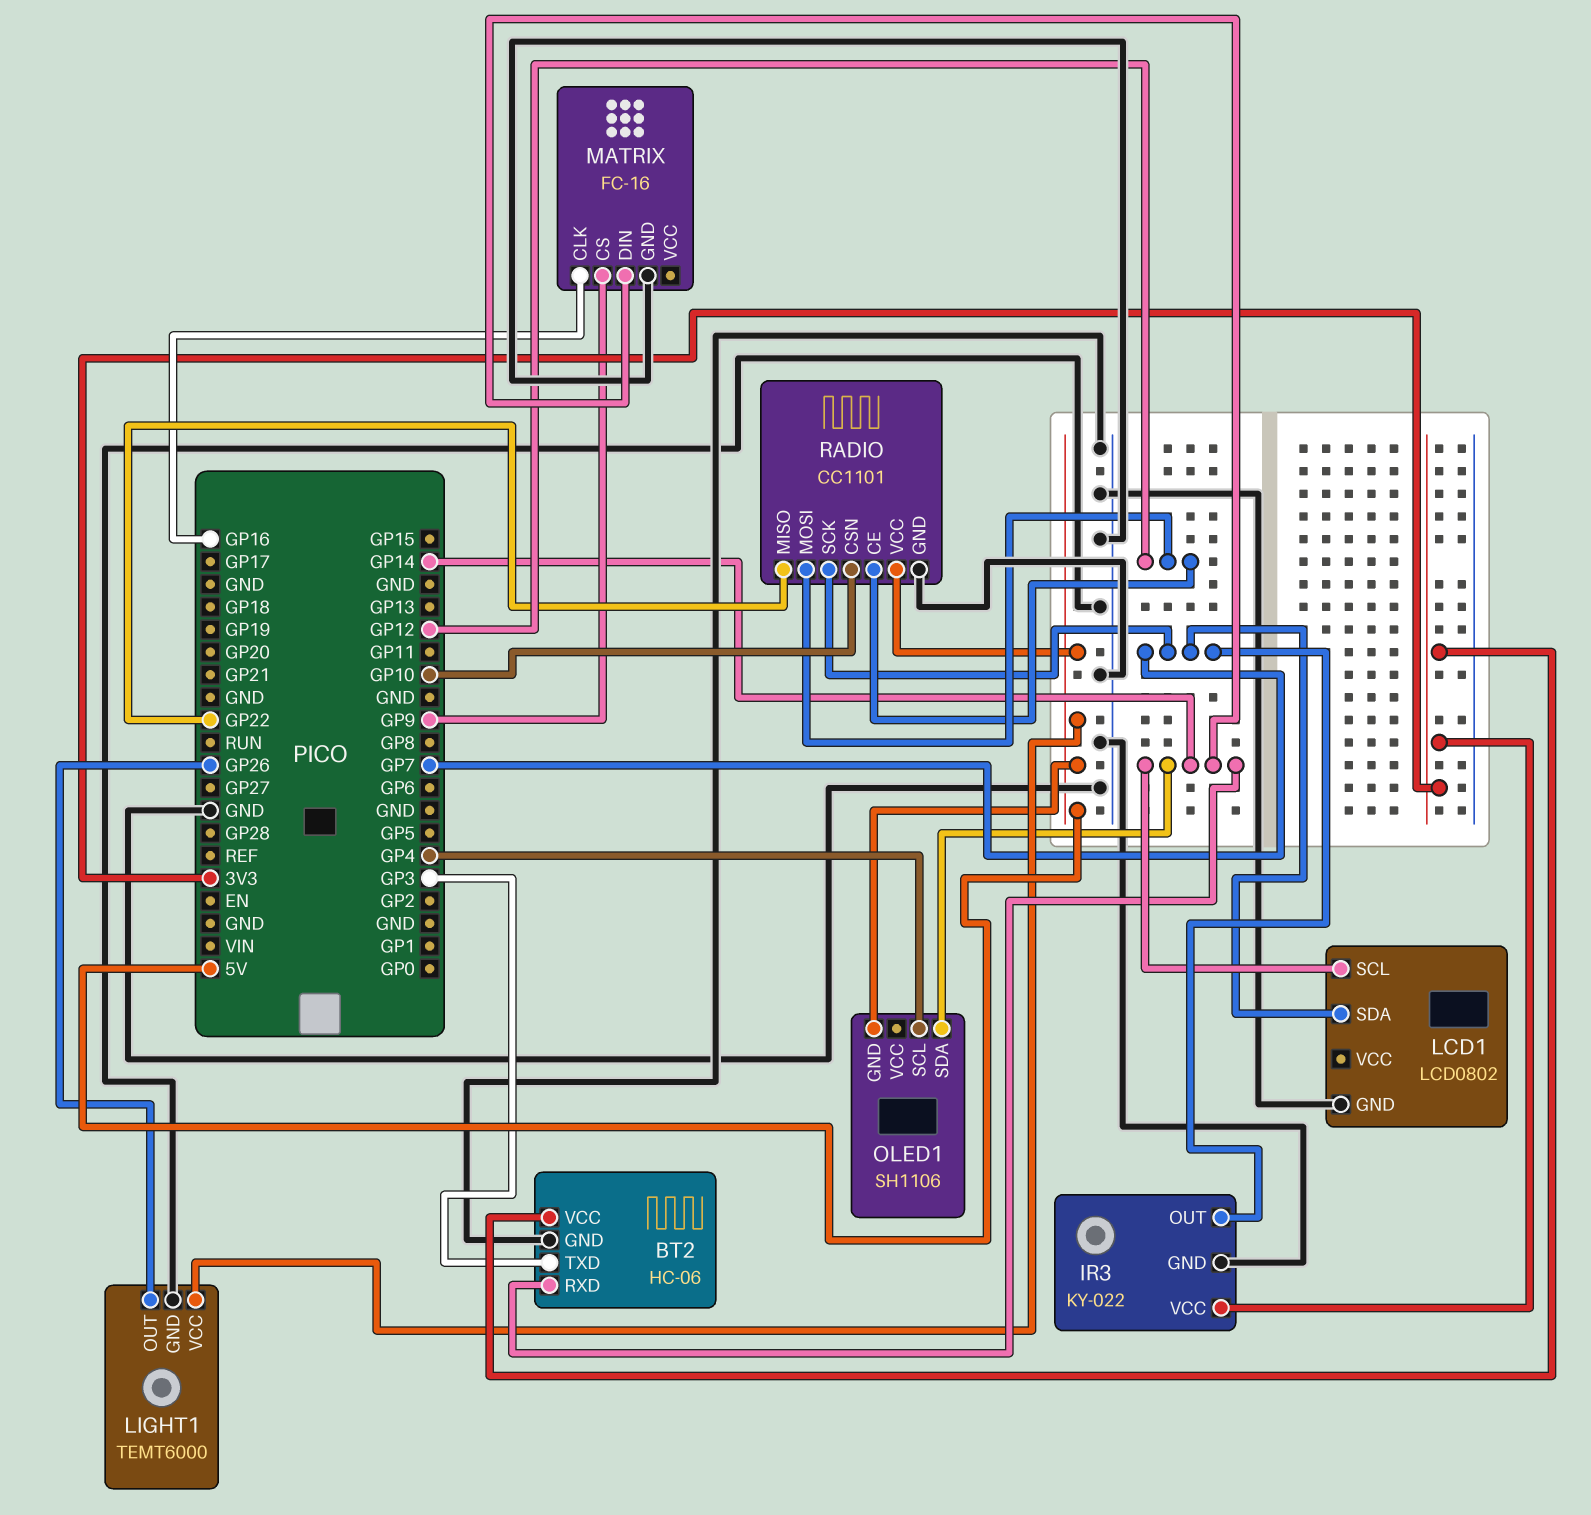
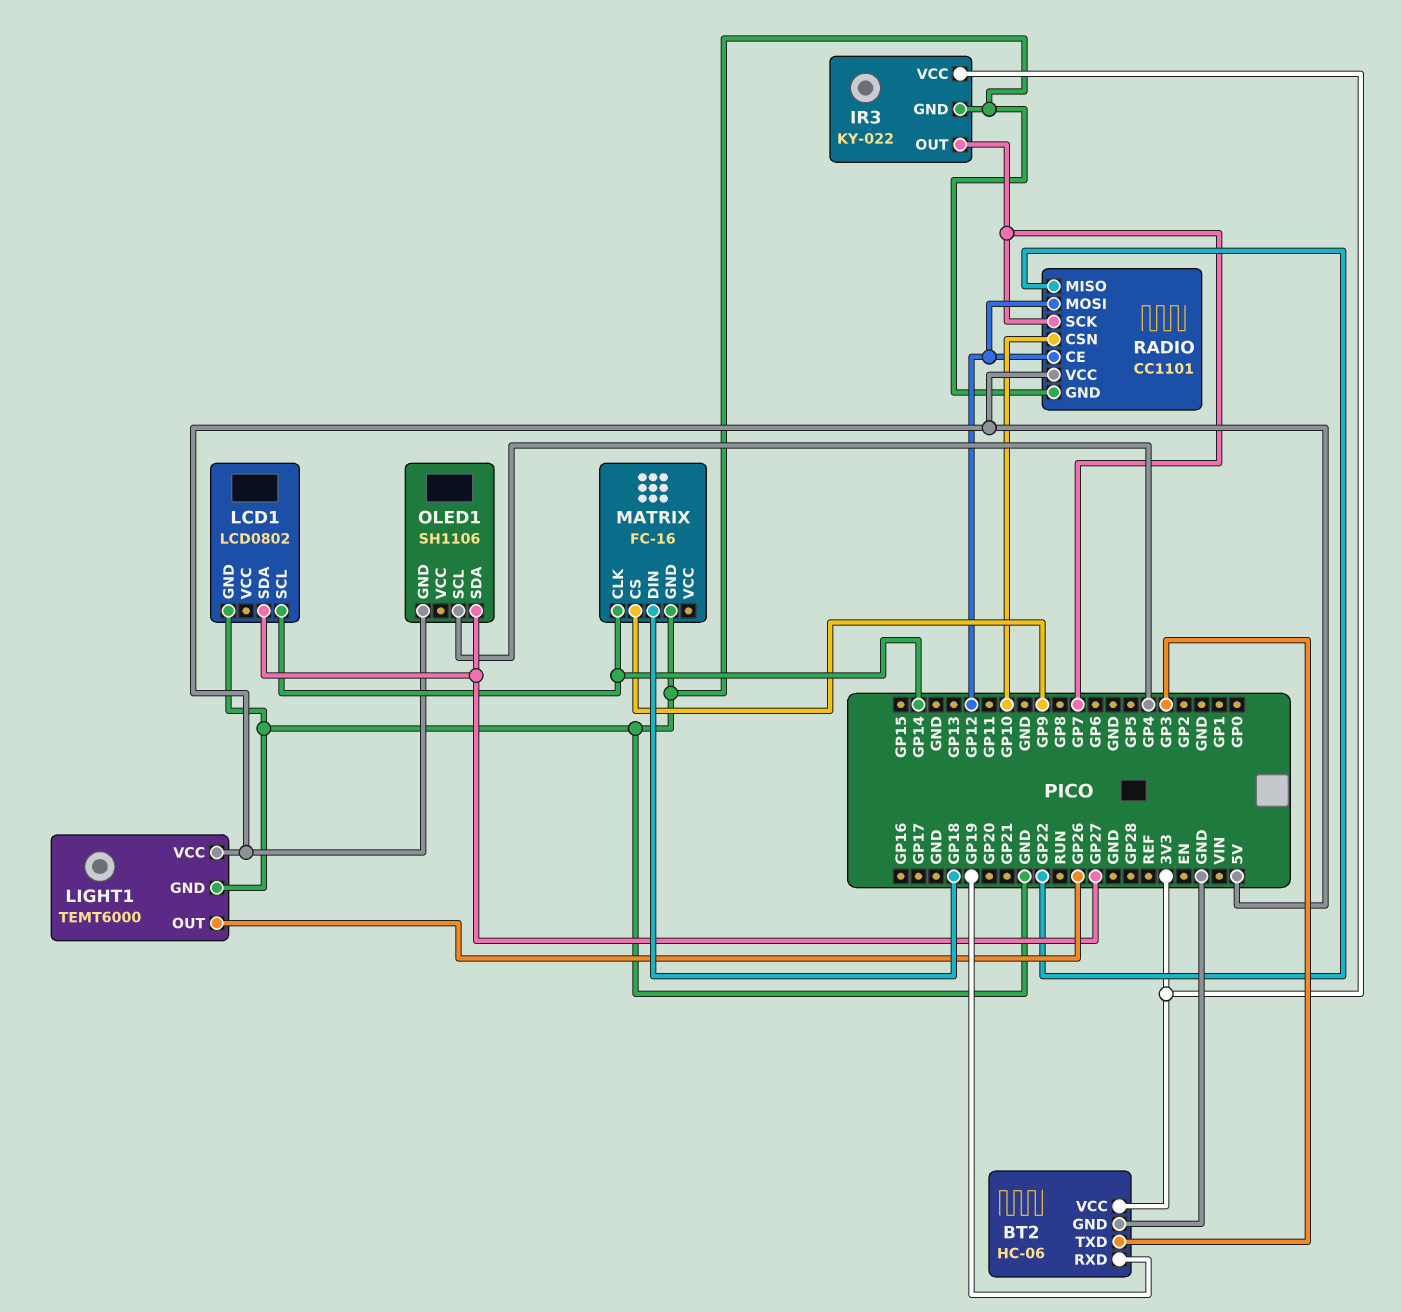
BT2 pin RXD: GP14 -> GP19
LCD1 pin SDA: GP7 -> GP27
MATRIX pin CLK: GP16 -> GP14
MATRIX pin DIN: GP14 -> GP18
OLED1 pin SDA: GP14 -> GP27

